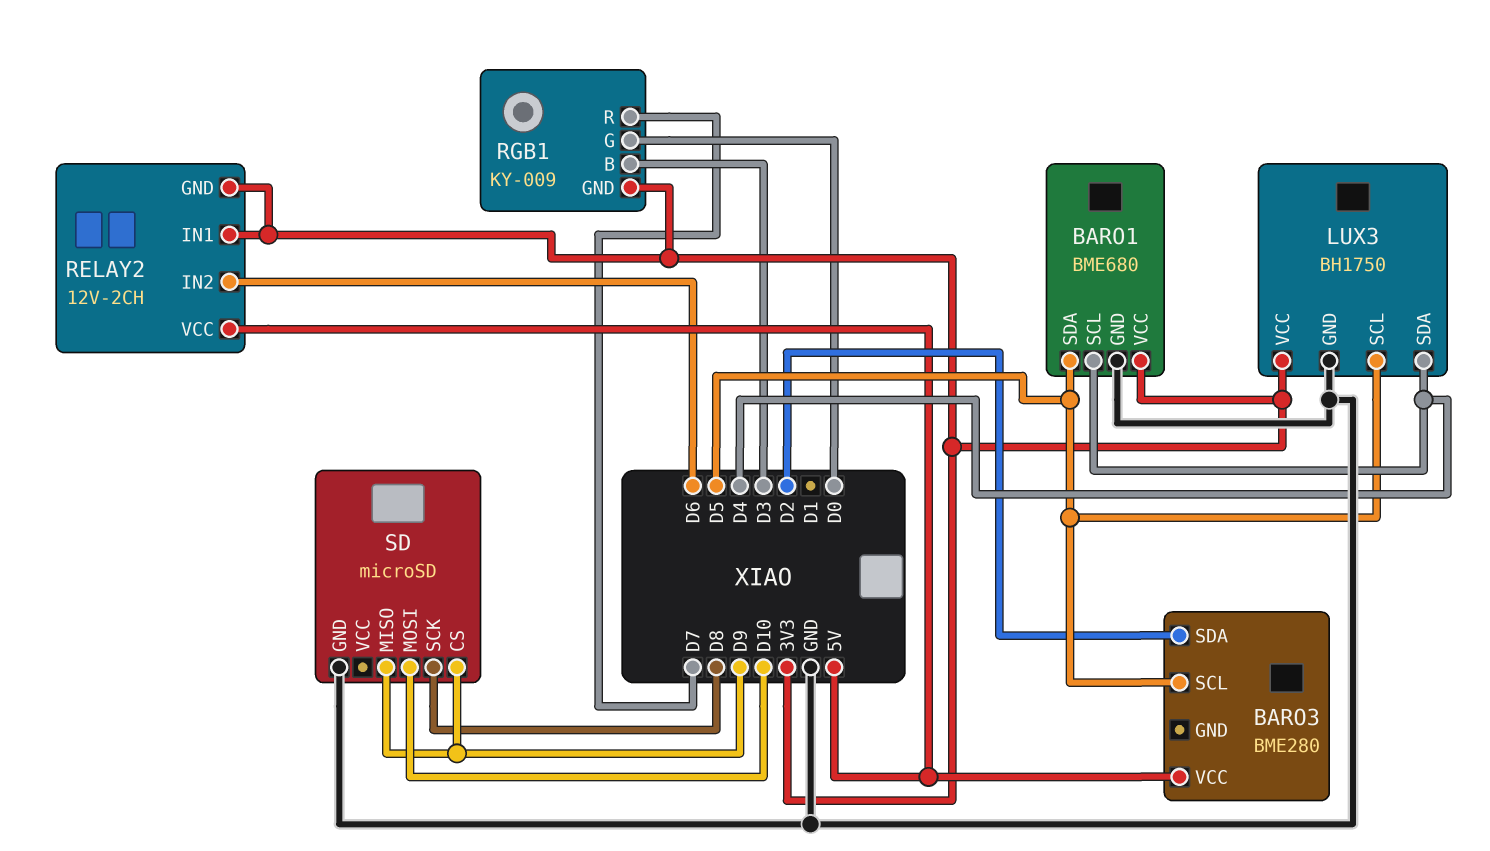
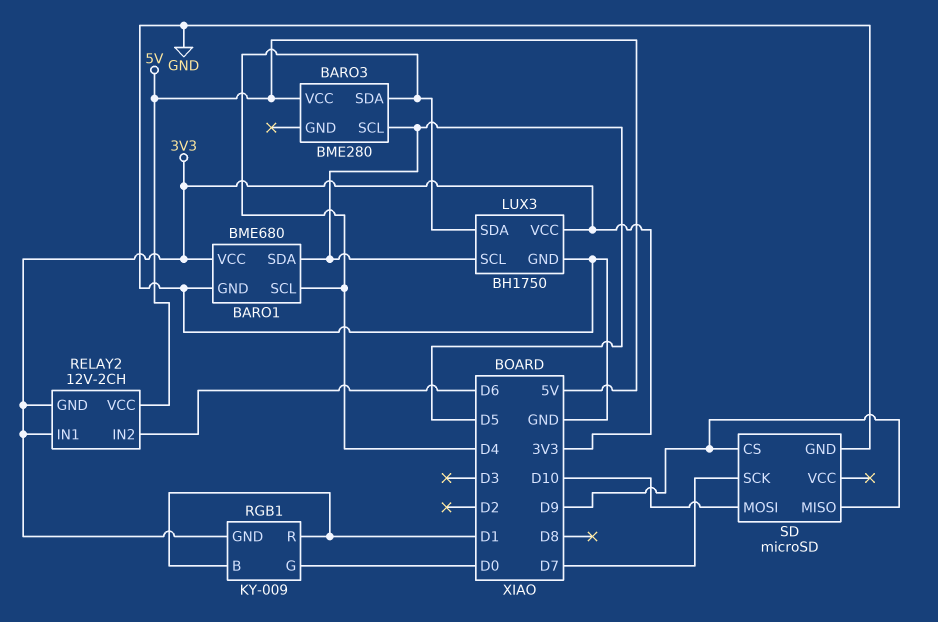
BARO3 pin SDA: D2 -> D4
RGB1 pin B: D3 -> D1
RGB1 pin R: D7 -> D1
SD pin SCK: D8 -> D7

